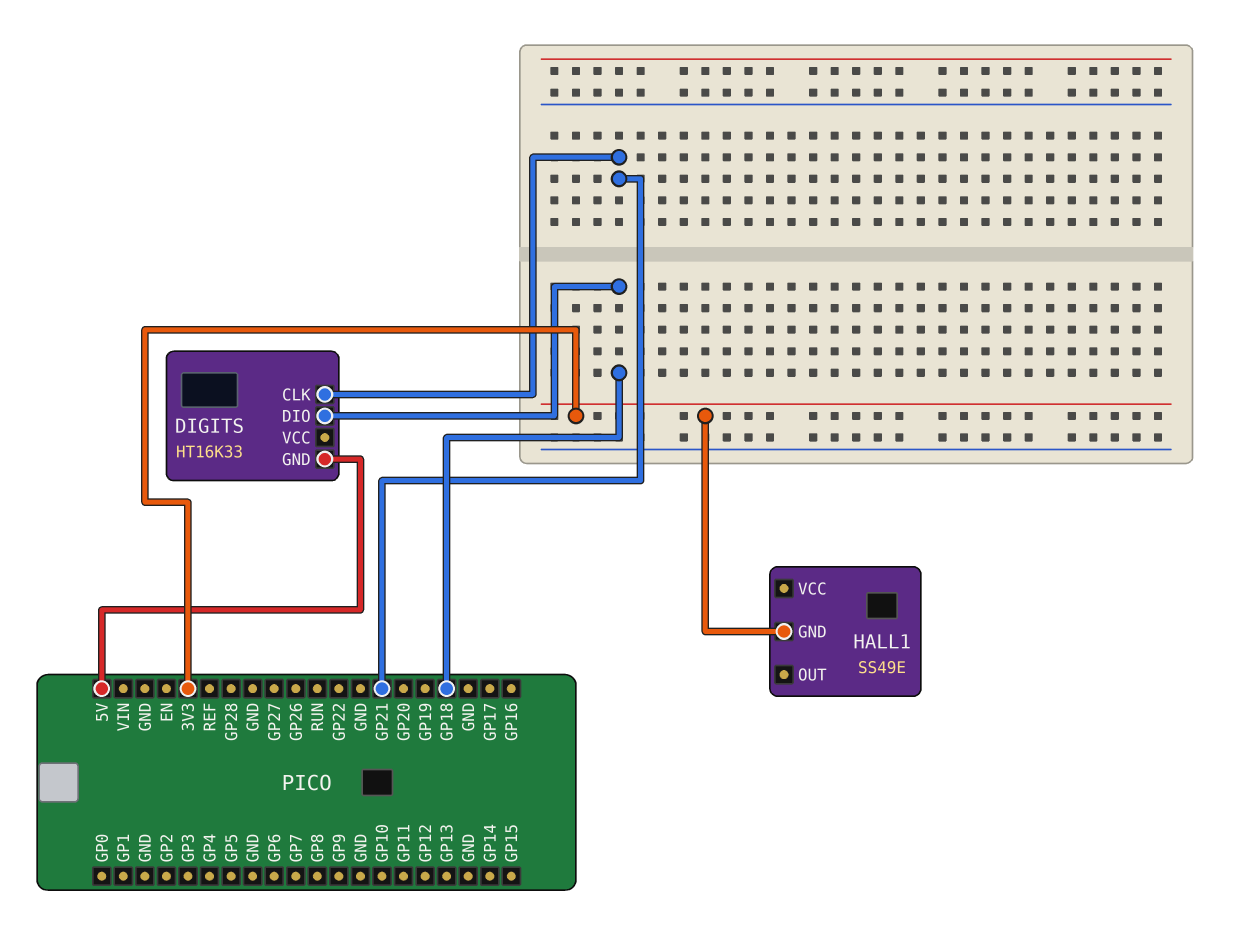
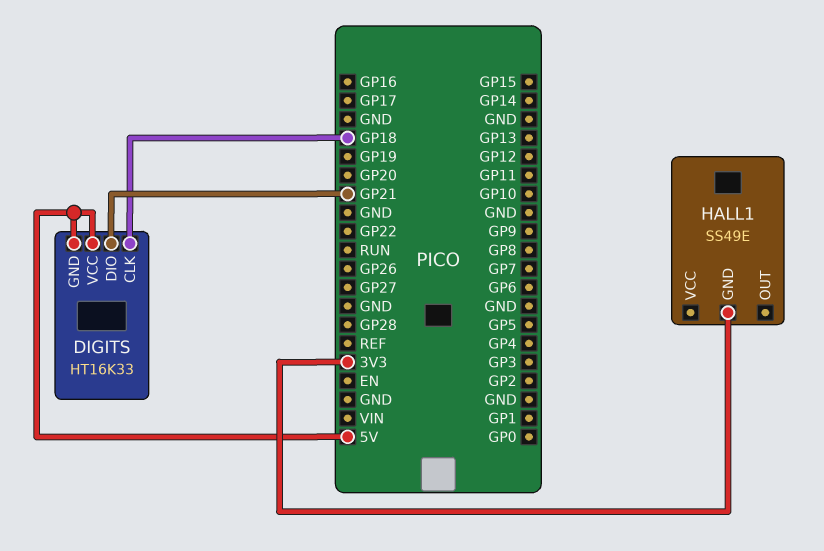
DIGITS pin CLK: GP21 -> GP18
DIGITS pin DIO: GP18 -> GP21
DIGITS pin VCC: none -> 5V

